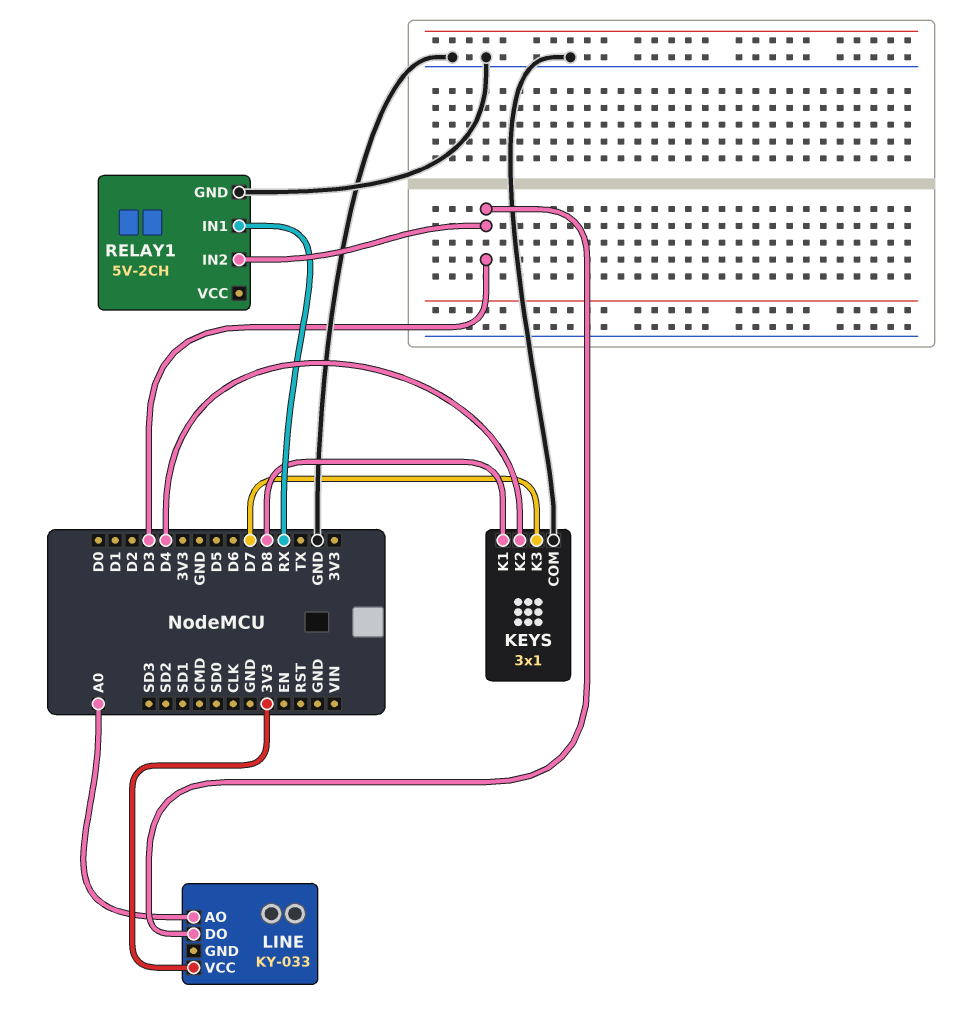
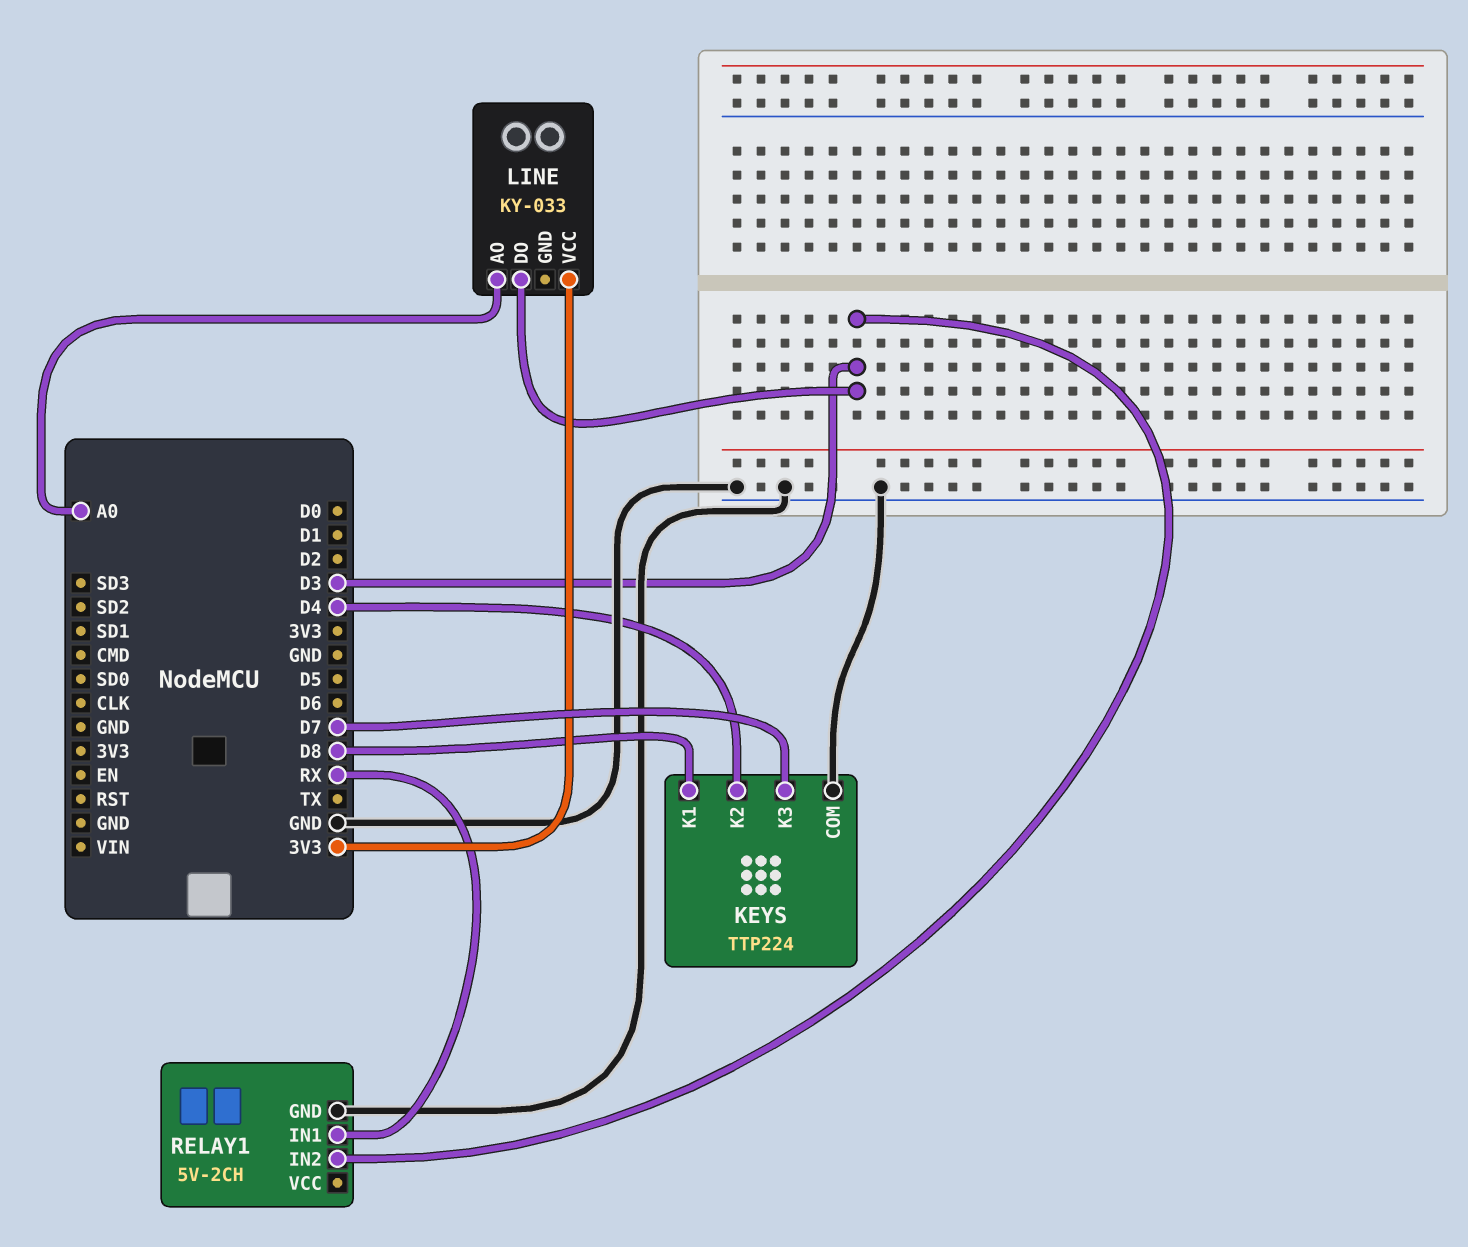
KEYS: 3x1 -> TTP224

